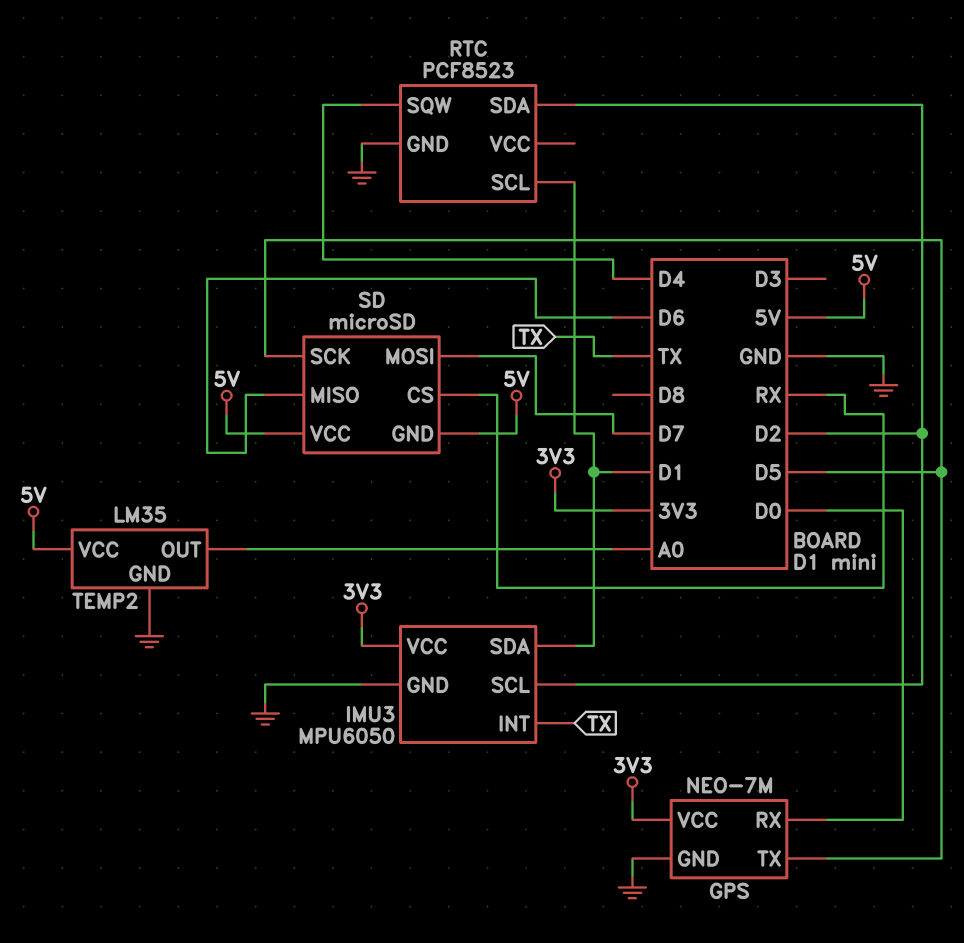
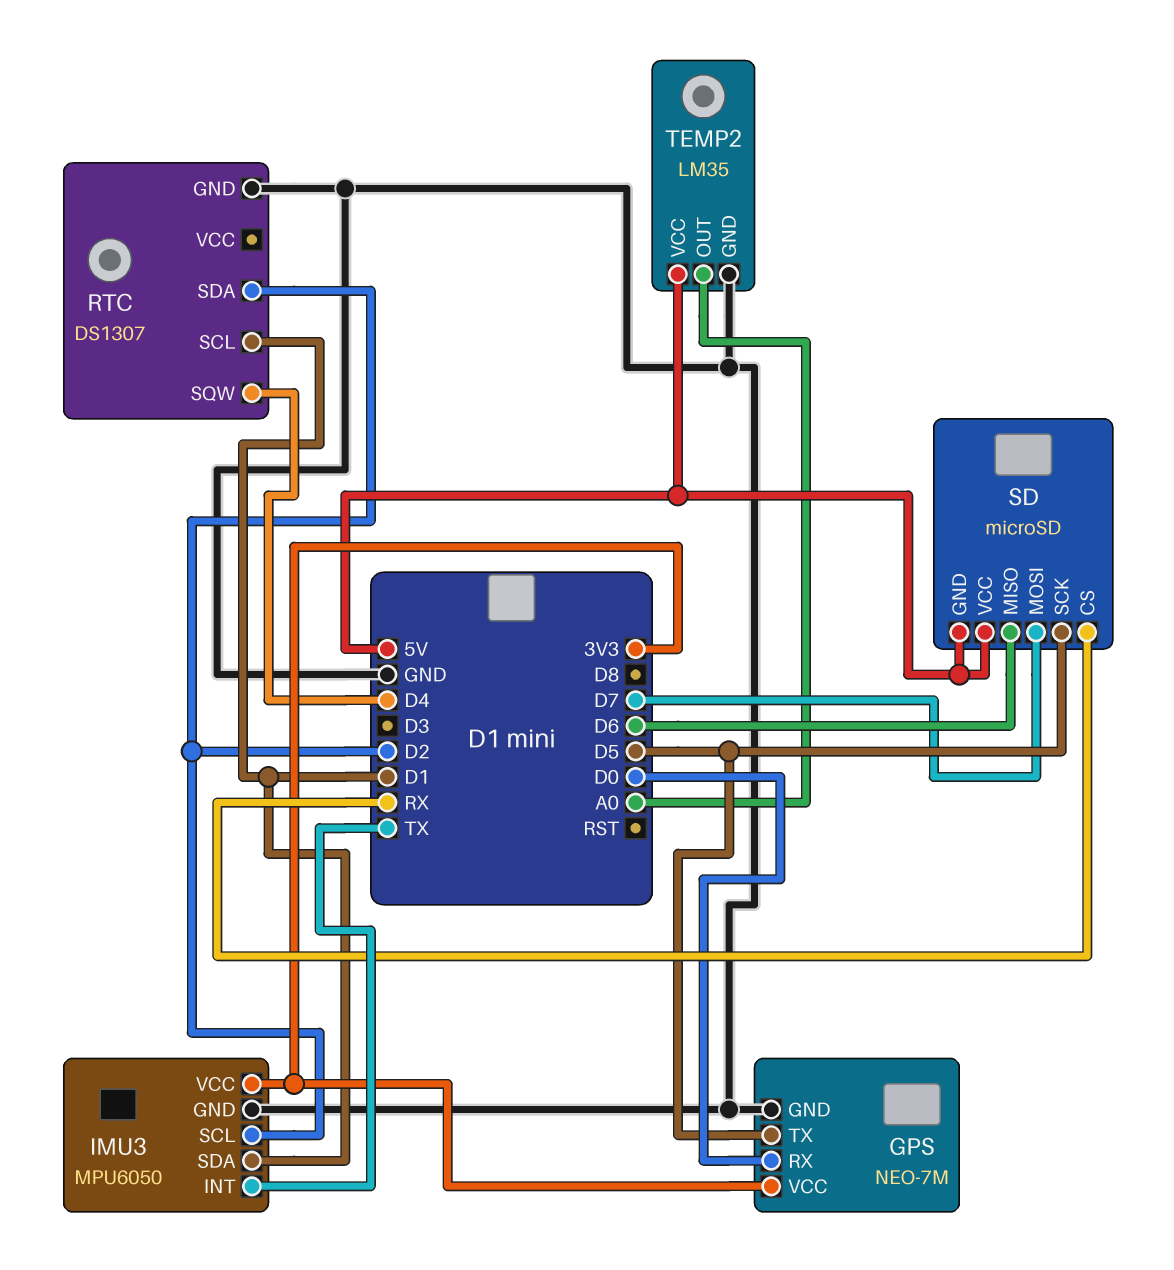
RTC: PCF8523 -> DS1307

